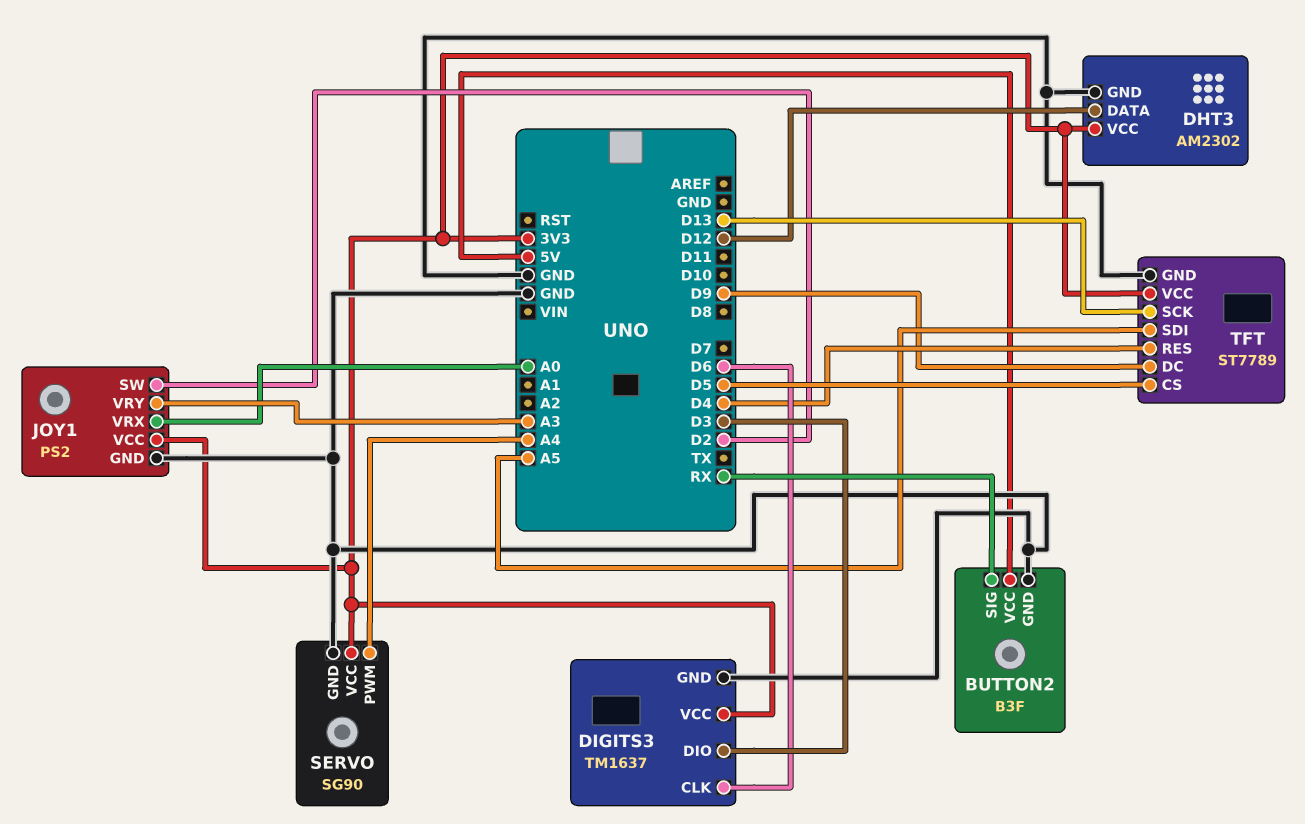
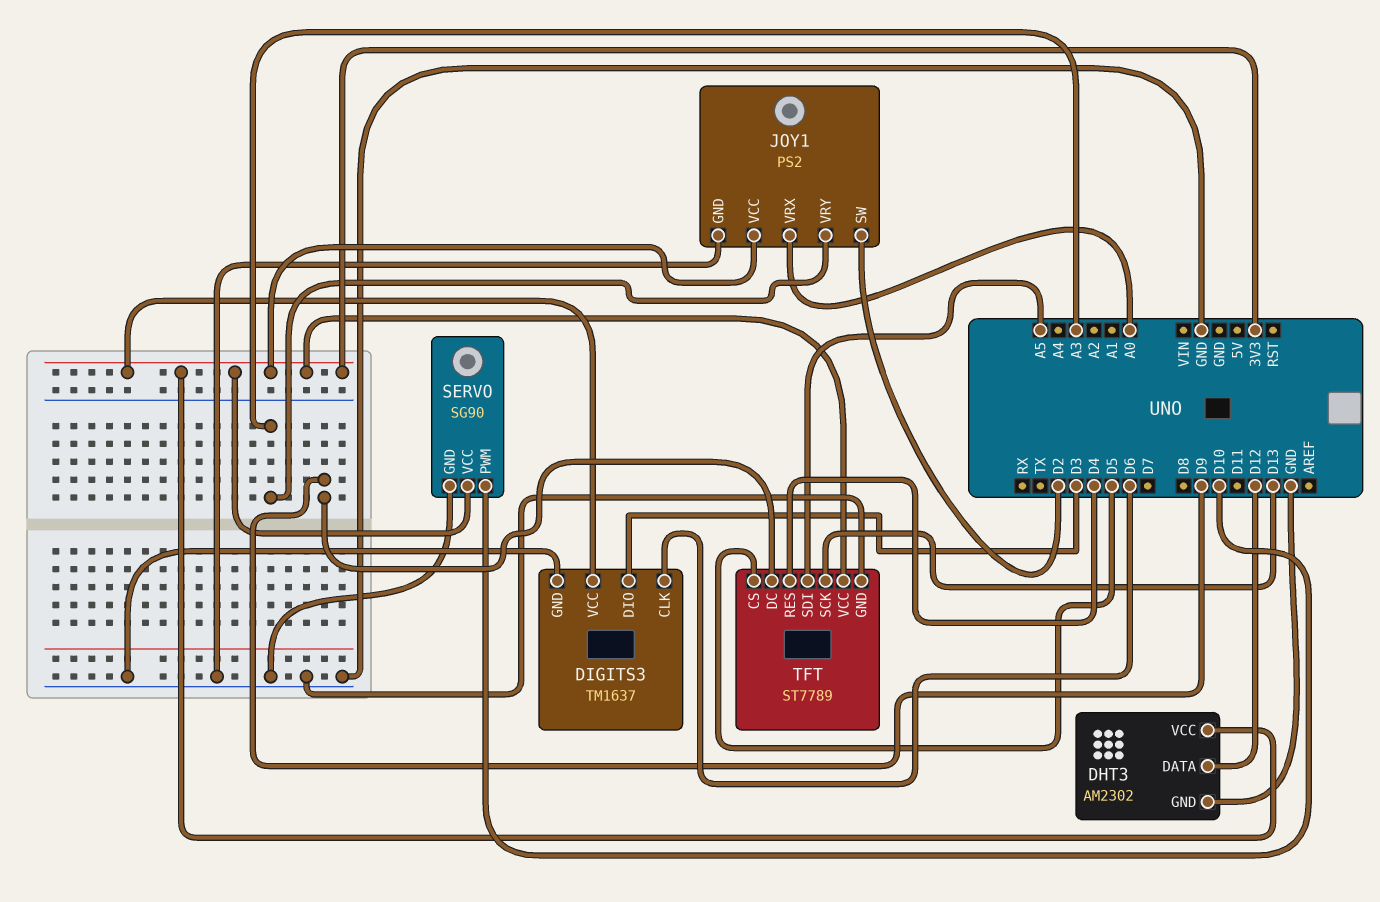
BUTTON2: B3F -> none
BUTTON2 pin GND: GND -> none
BUTTON2 pin SIG: RX -> none
BUTTON2 pin VCC: 5V -> none
SERVO pin PWM: A4 -> D10

